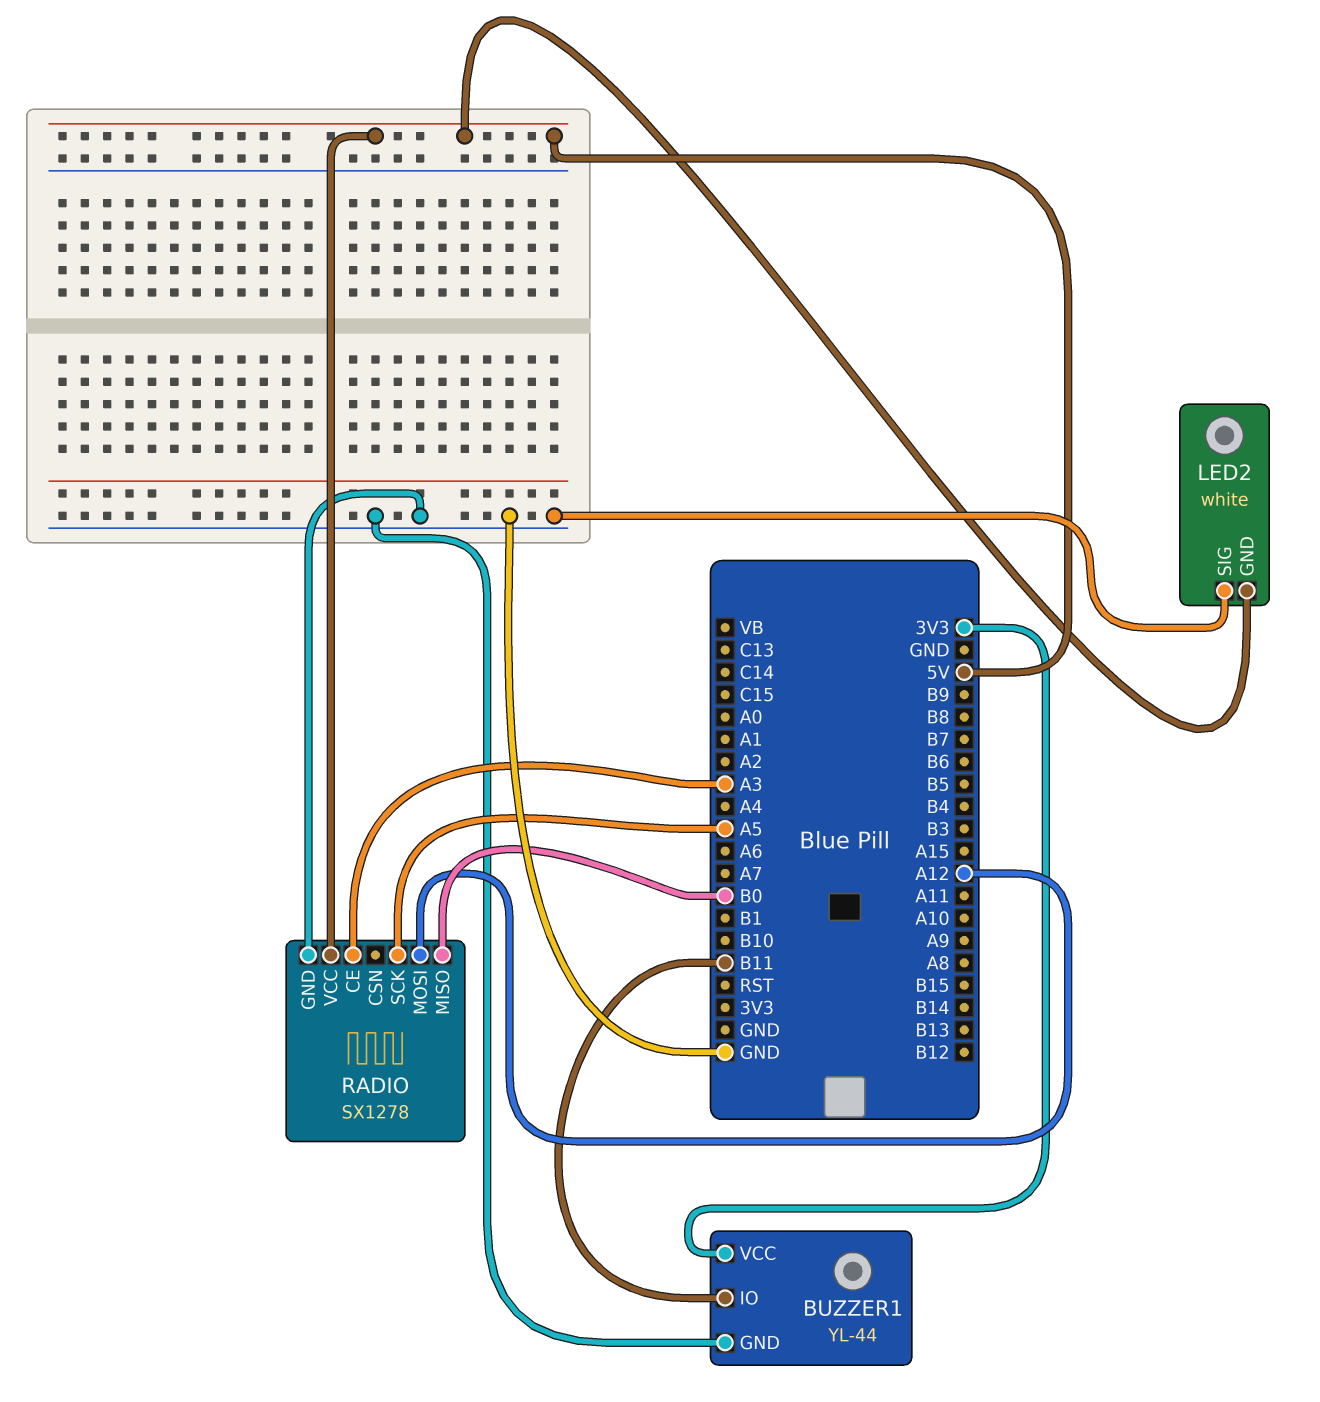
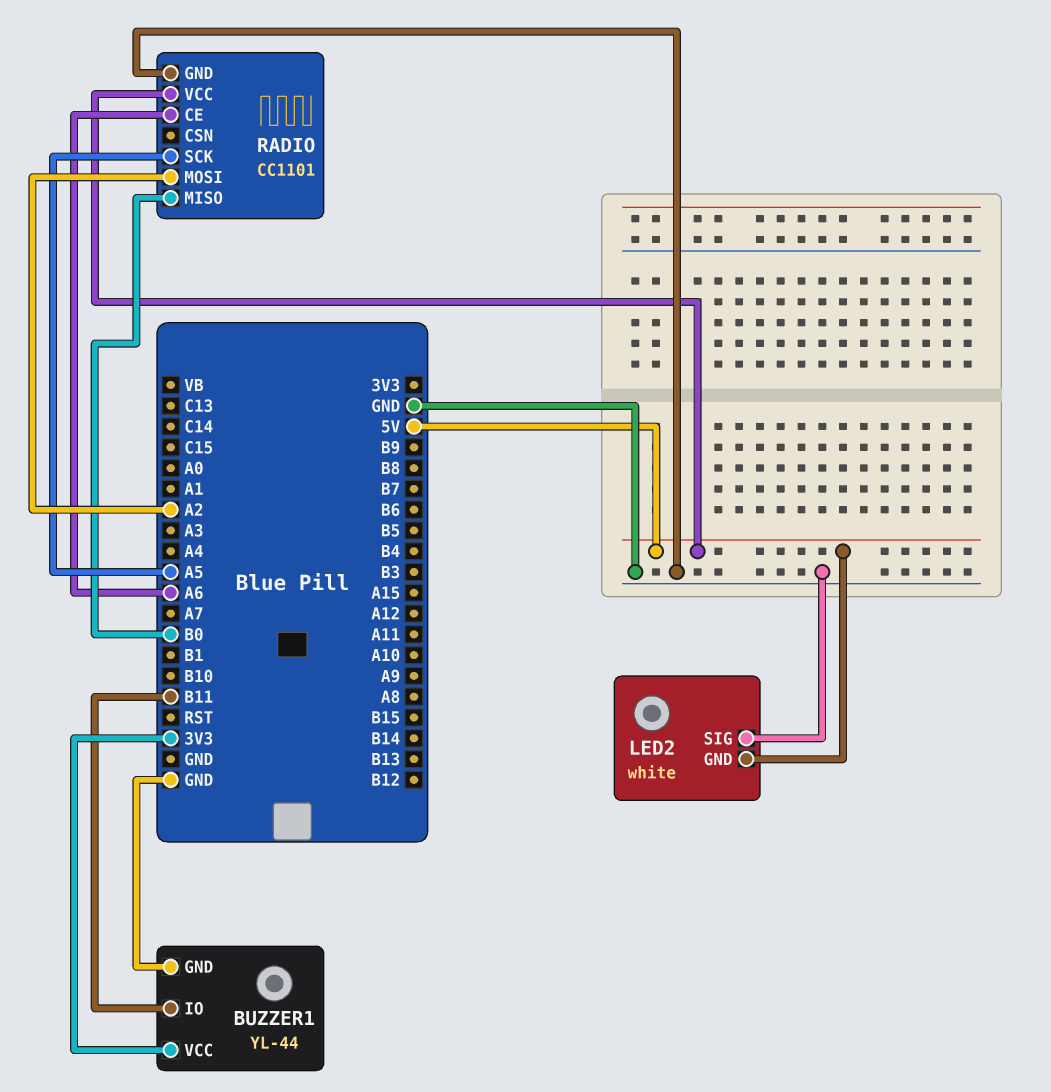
RADIO: SX1278 -> CC1101
RADIO pin CE: A3 -> A6
RADIO pin MOSI: A12 -> A2

